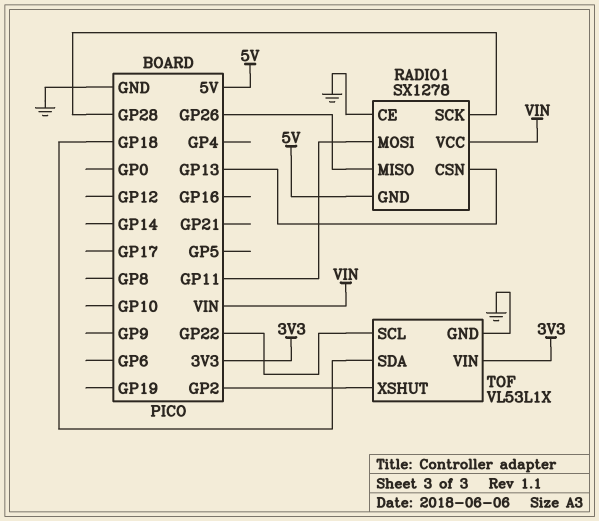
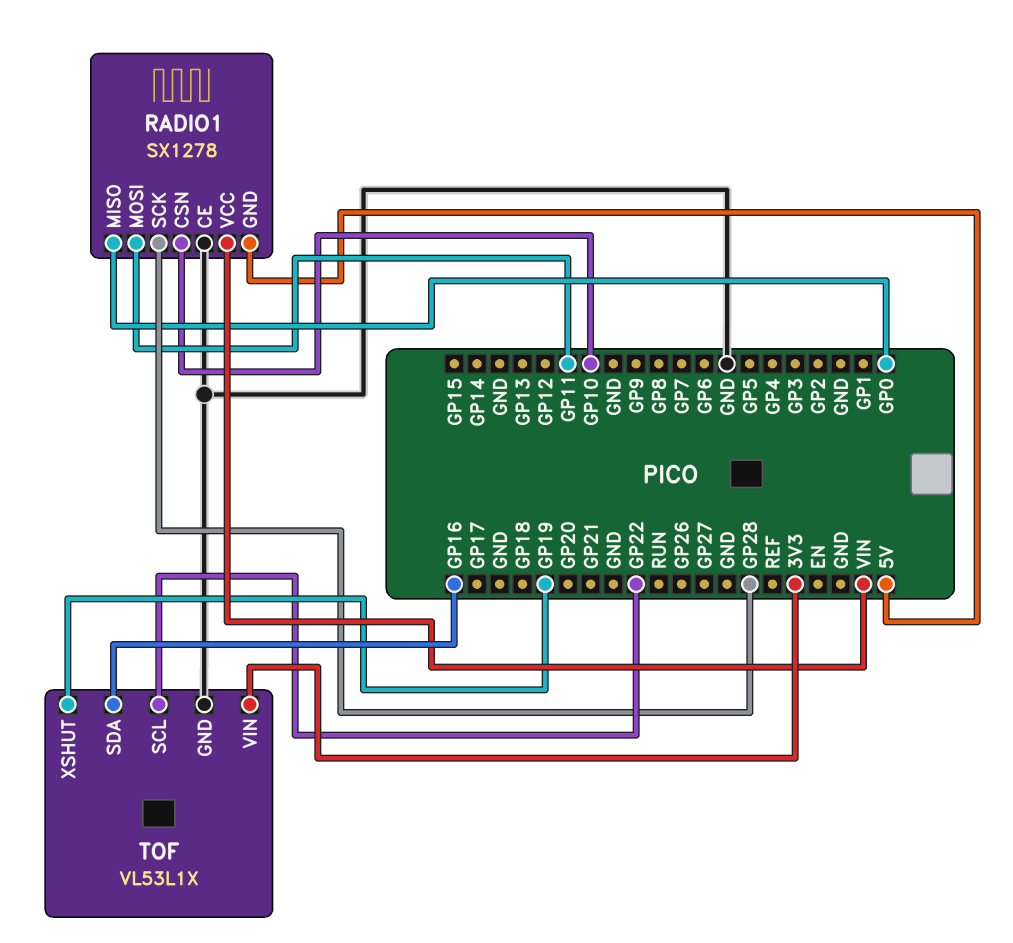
RADIO1 pin CSN: GP13 -> GP10
RADIO1 pin MISO: GP26 -> GP0
TOF pin SDA: GP18 -> GP16
TOF pin XSHUT: GP2 -> GP19

